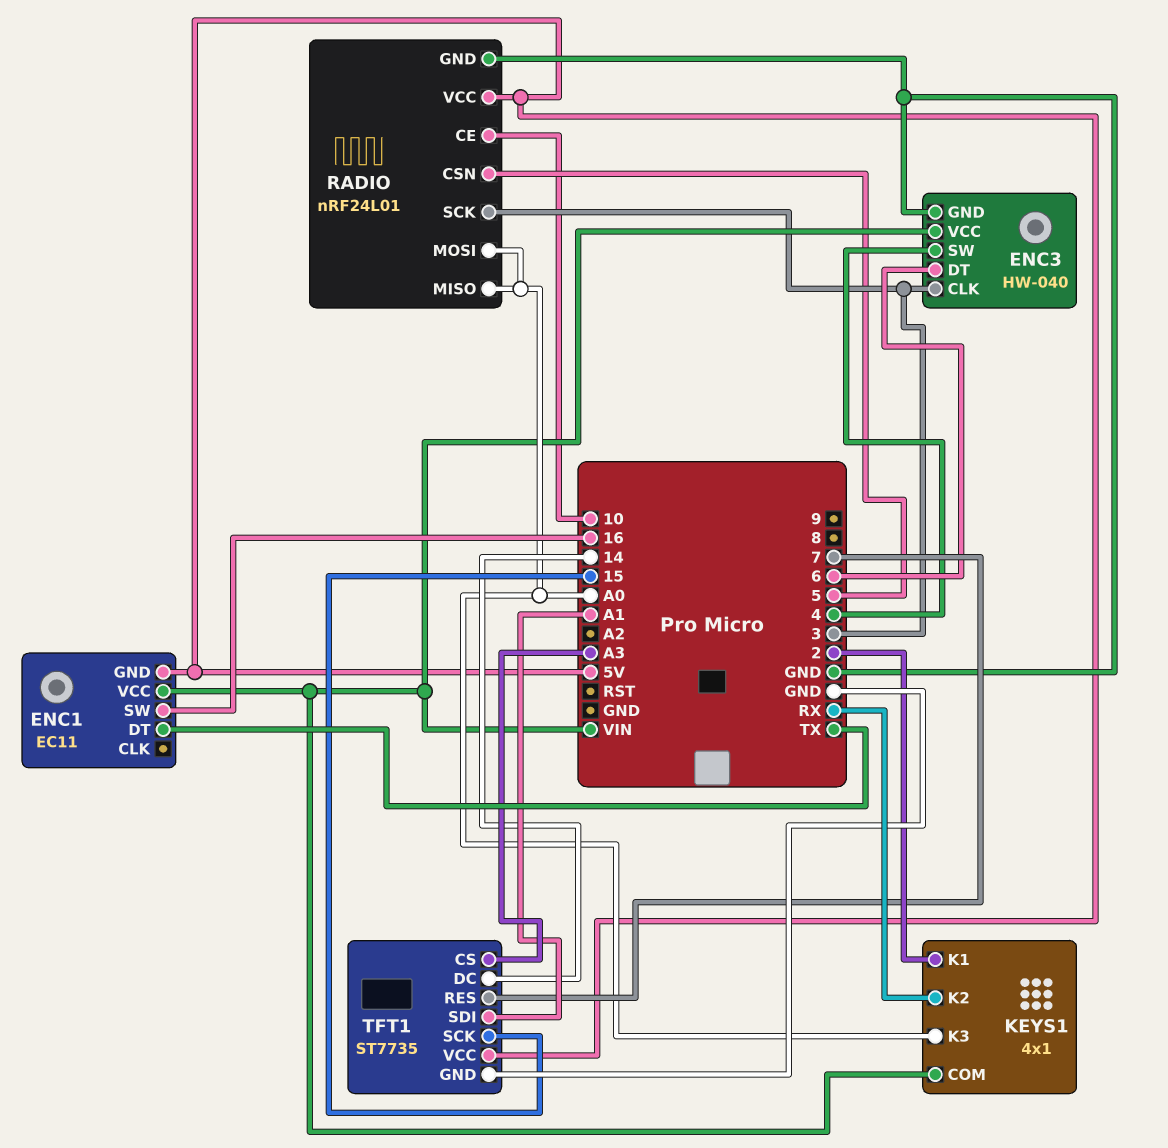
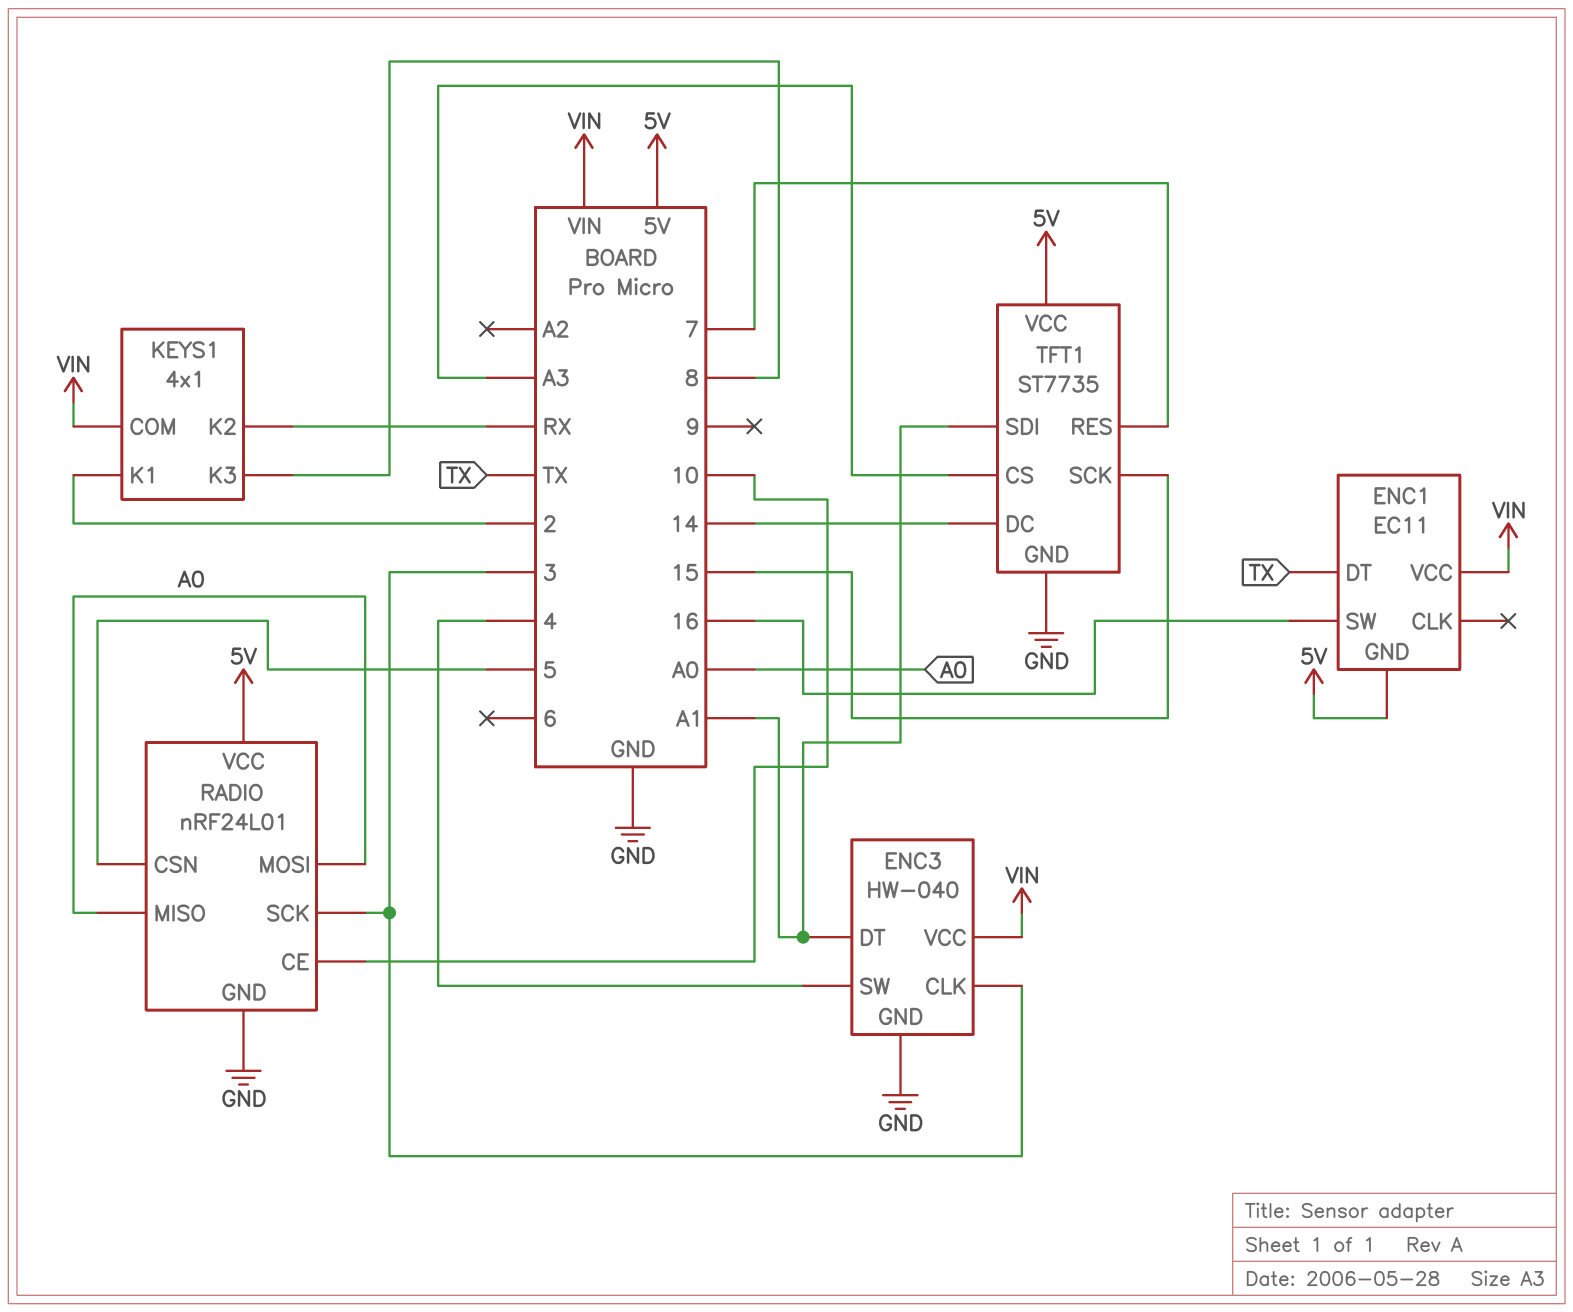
ENC3 pin DT: 6 -> A1
KEYS1 pin K3: A0 -> 8

